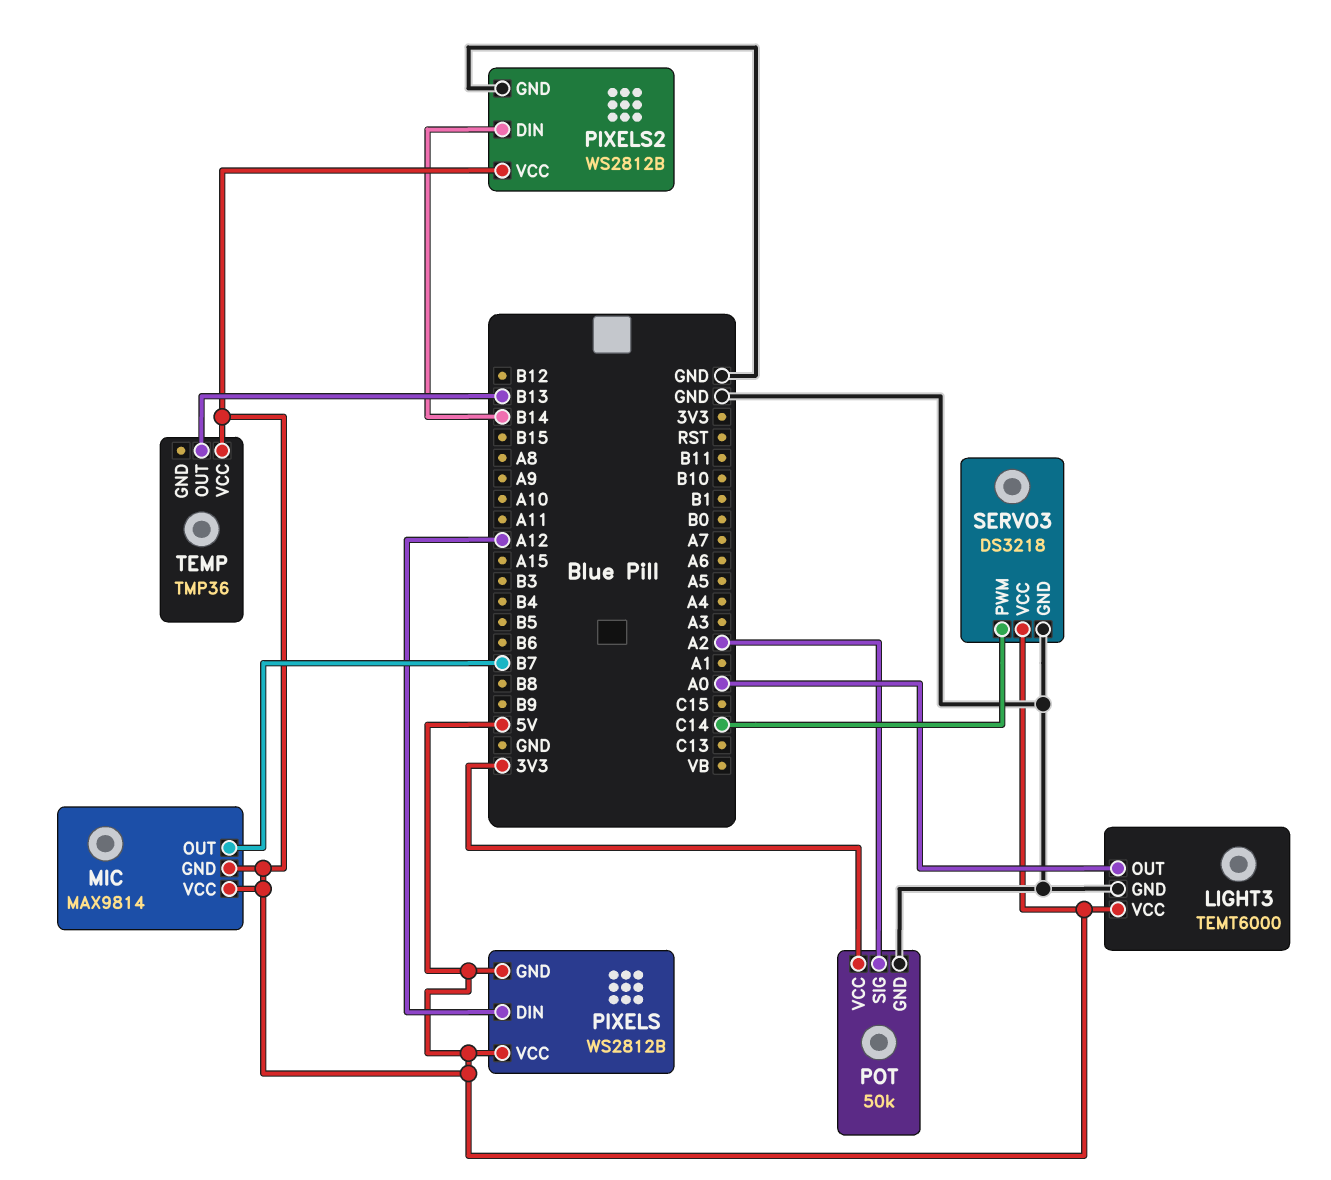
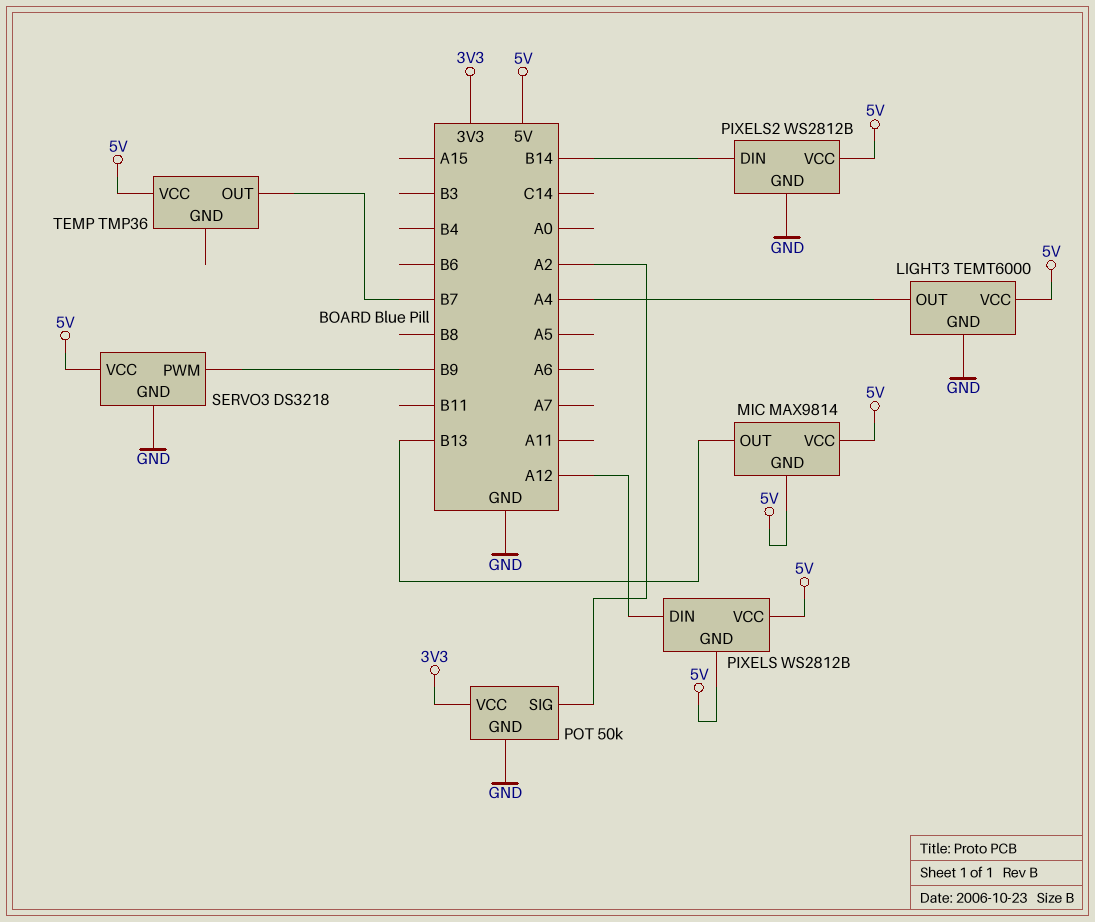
LIGHT3 pin OUT: A0 -> A4
MIC pin OUT: B7 -> B13
SERVO3 pin PWM: C14 -> B9
TEMP pin OUT: B13 -> B7

